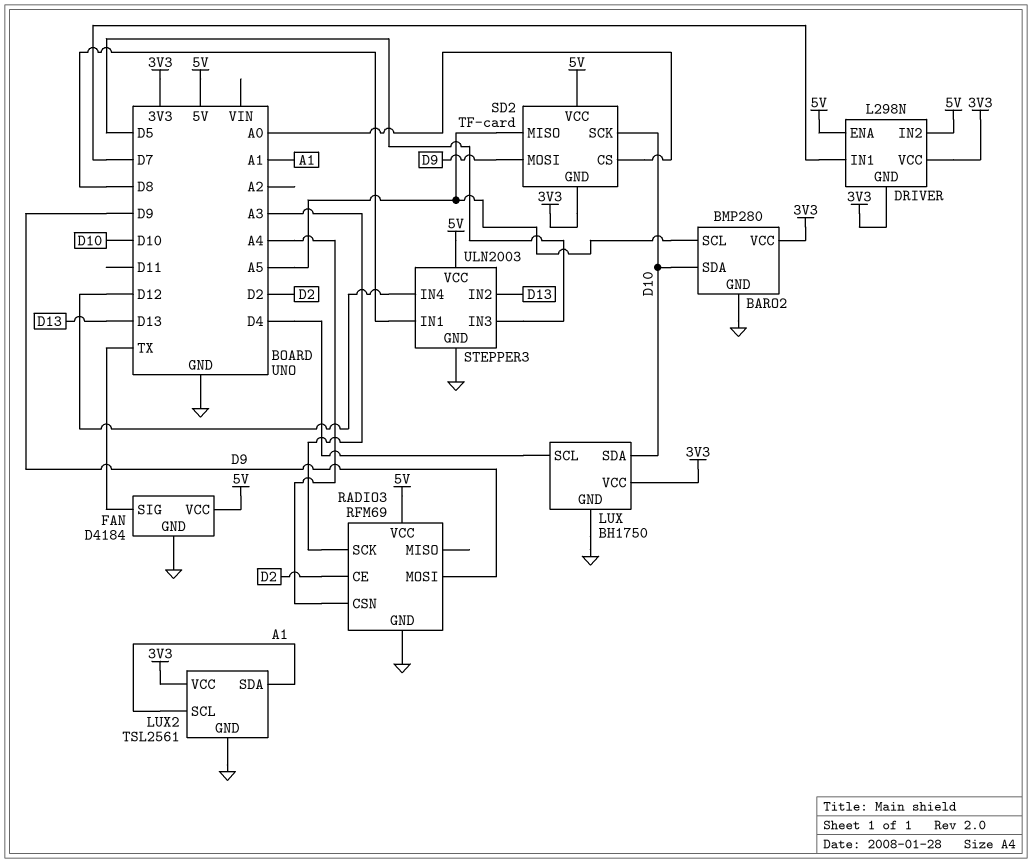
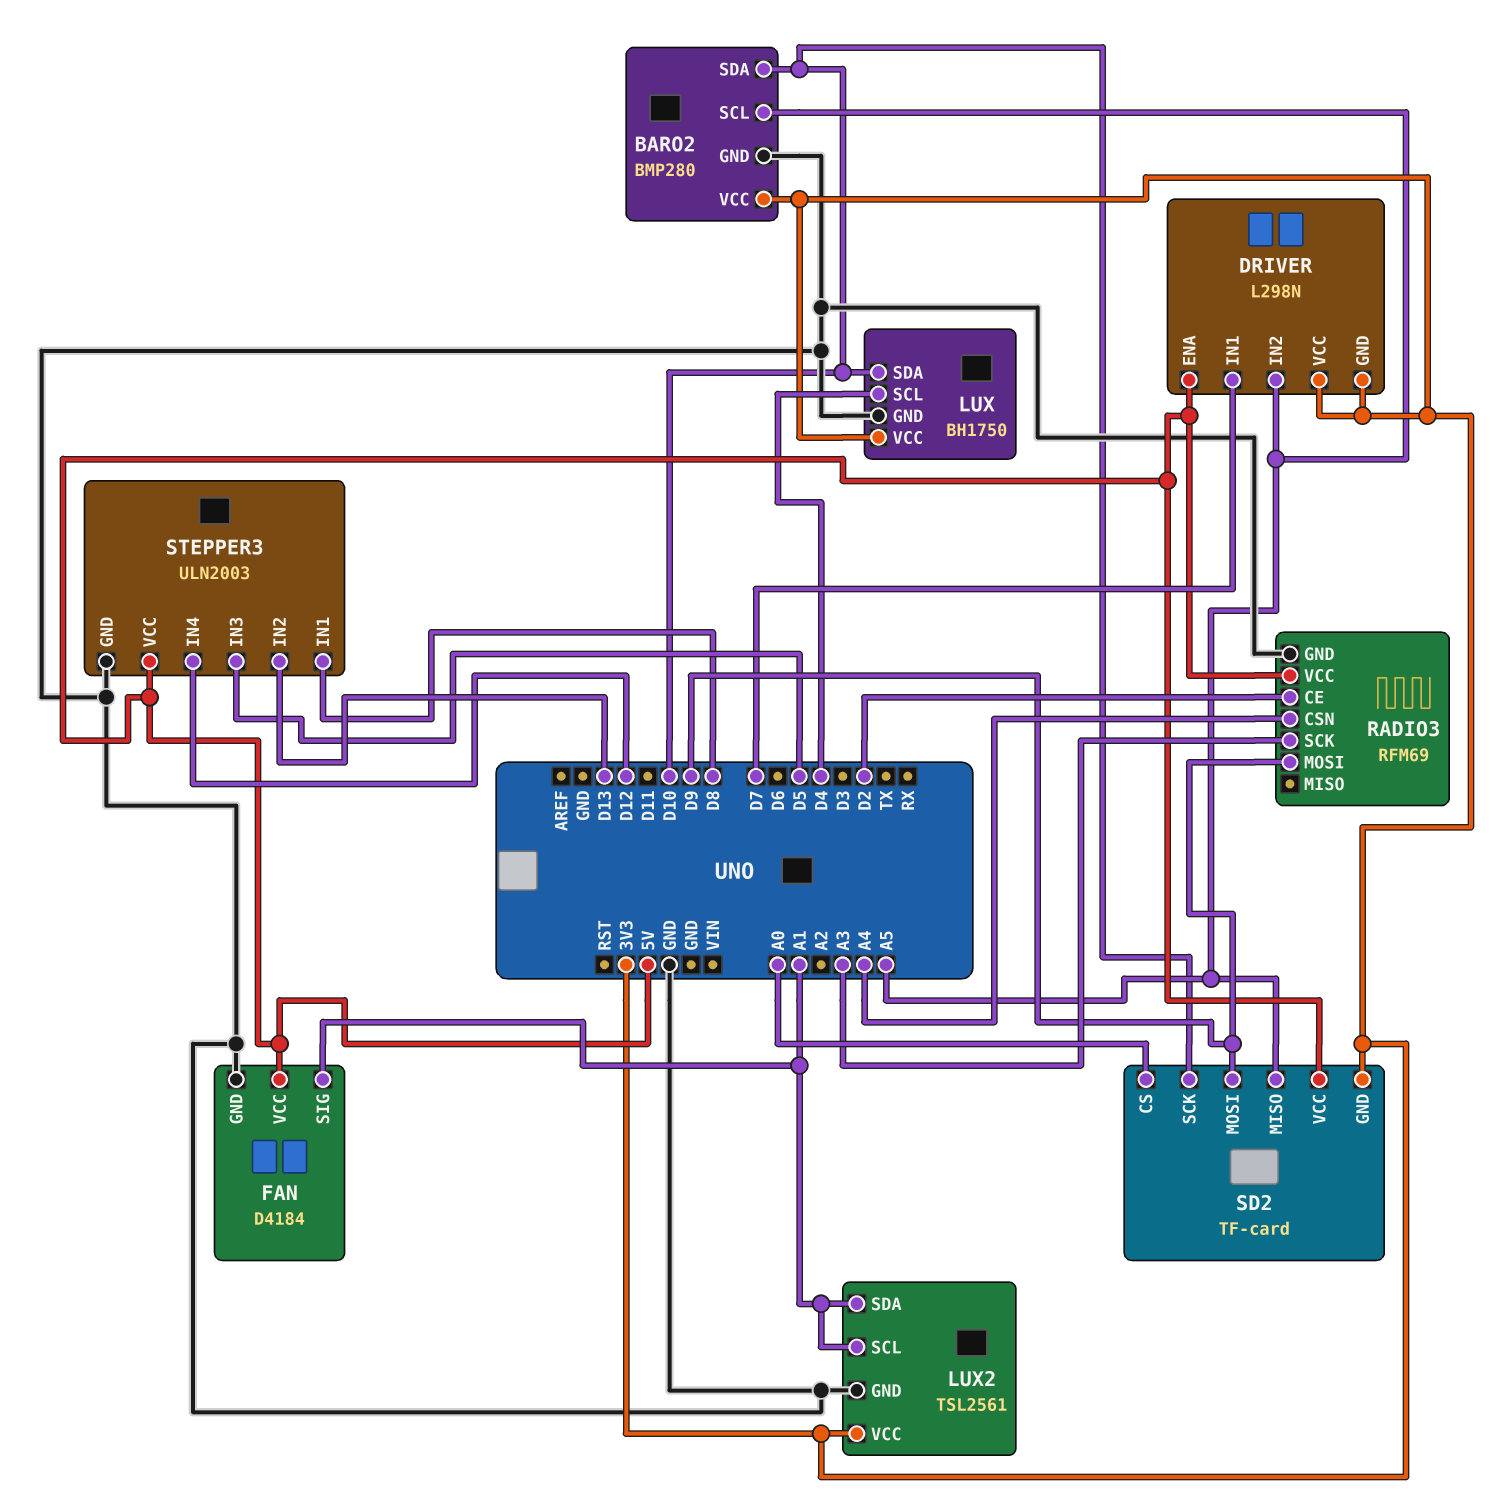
DRIVER pin IN2: 5V -> A5
FAN pin SIG: TX -> A1

